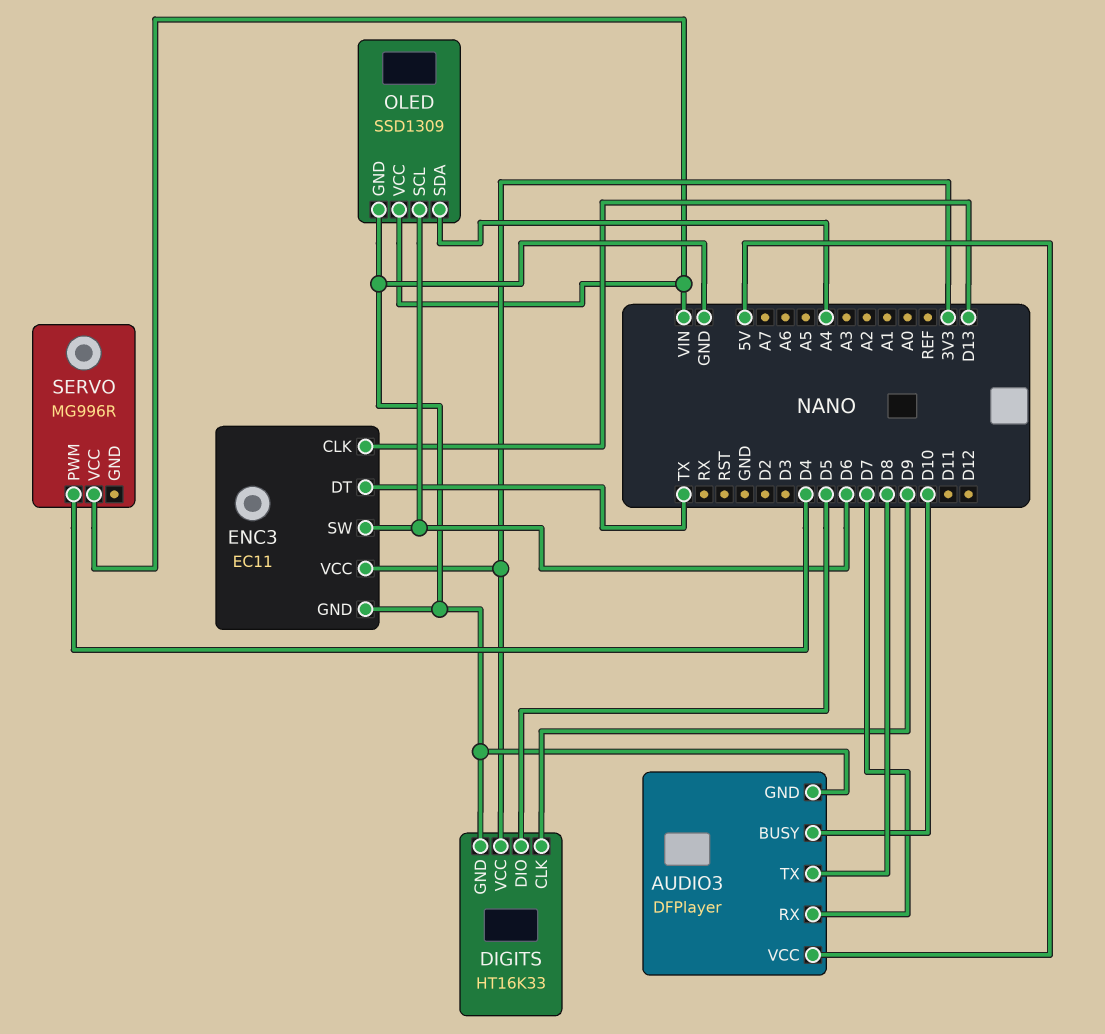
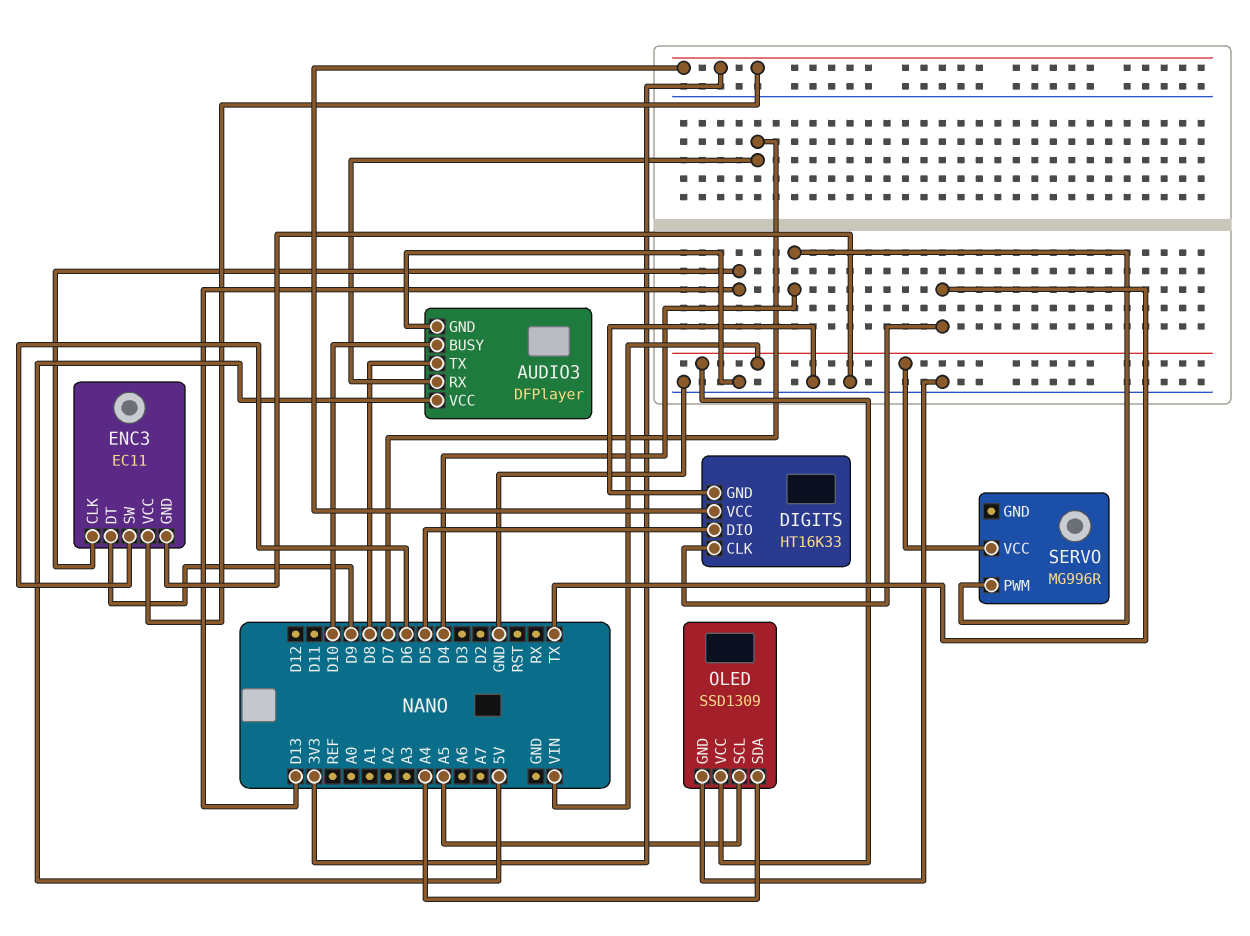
DIGITS pin CLK: D9 -> TX
ENC3 pin DT: TX -> D9
OLED pin SCL: D6 -> A5

